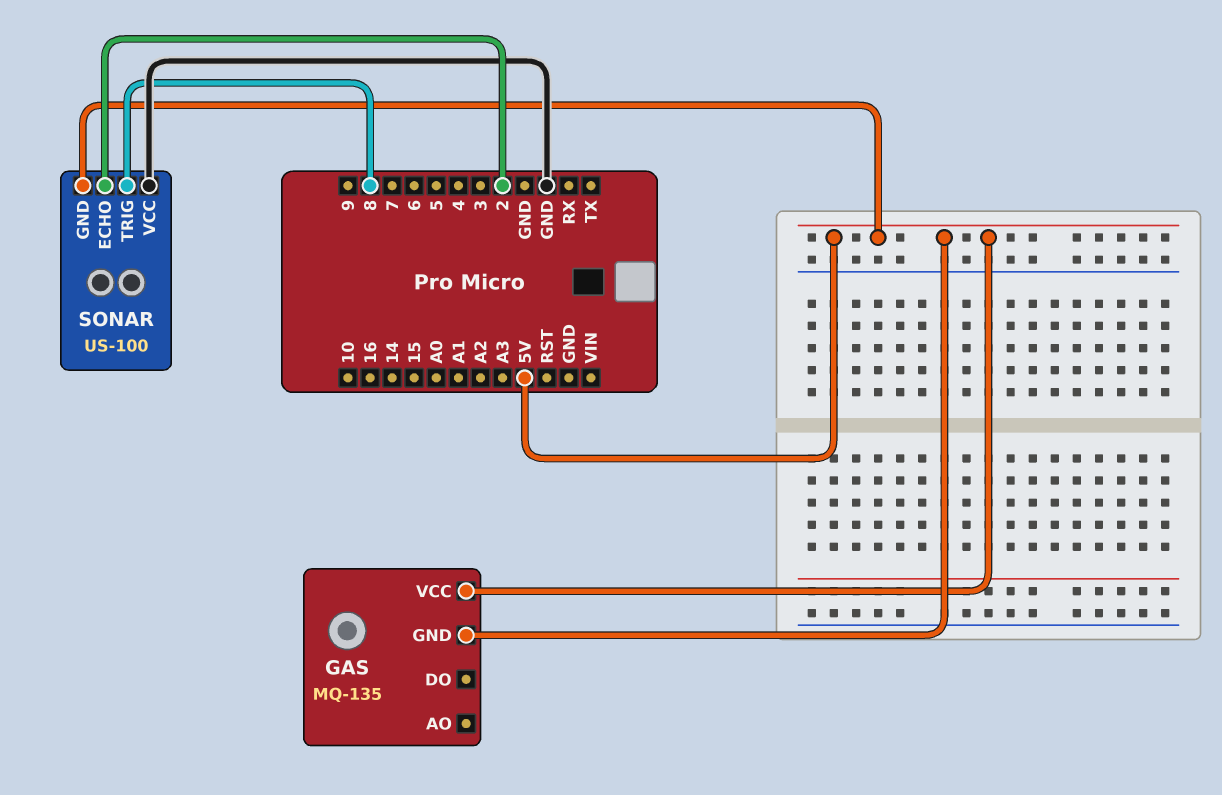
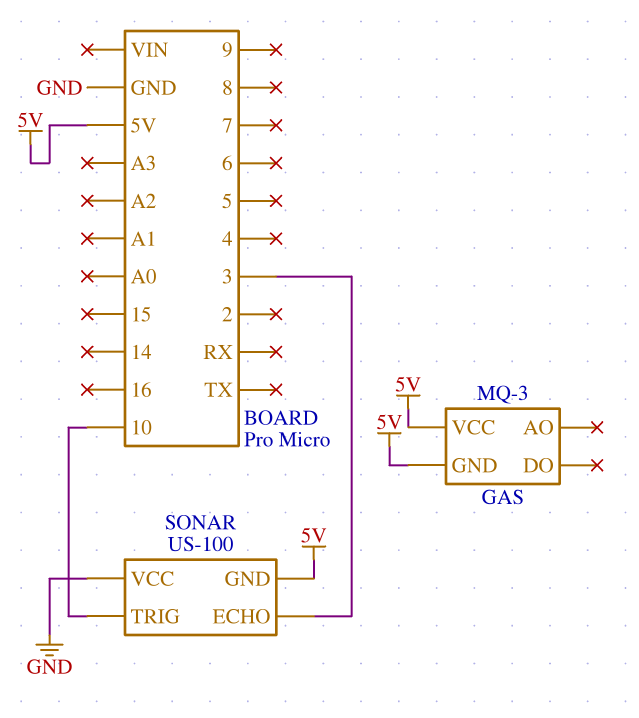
GAS: MQ-135 -> MQ-3
SONAR pin ECHO: 2 -> 3
SONAR pin TRIG: 8 -> 10

